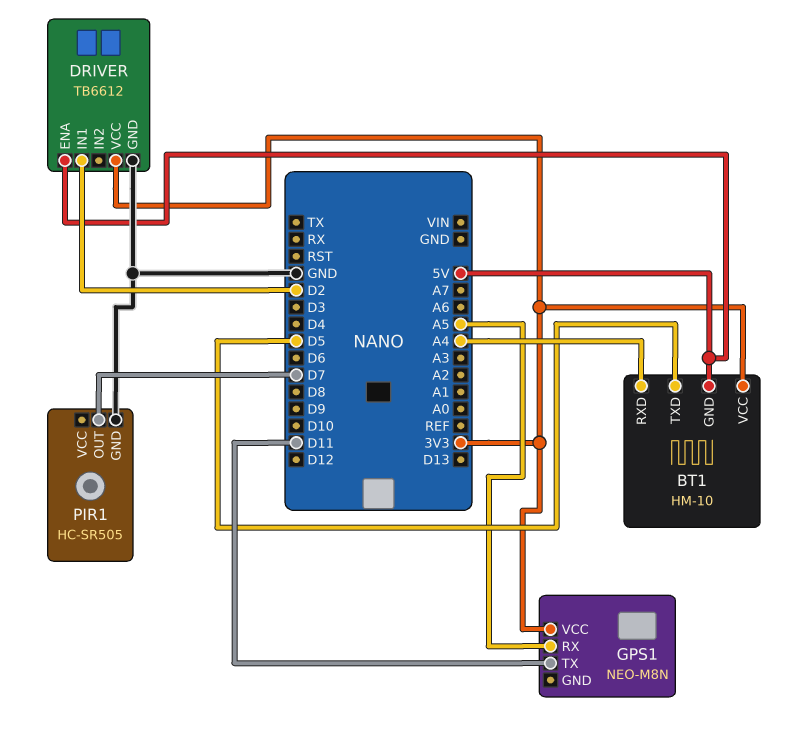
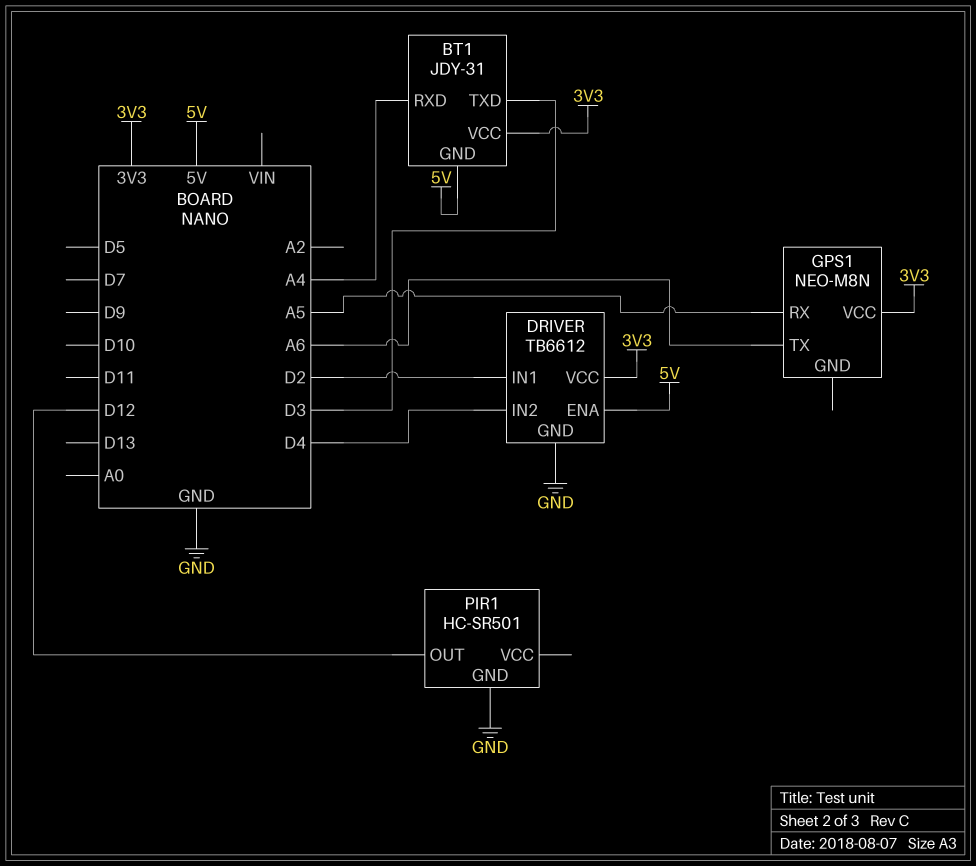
BT1: HM-10 -> JDY-31
BT1 pin TXD: D5 -> D3
DRIVER pin IN2: none -> D4
GPS1 pin TX: D11 -> A6
PIR1: HC-SR505 -> HC-SR501
PIR1 pin OUT: D7 -> D12

